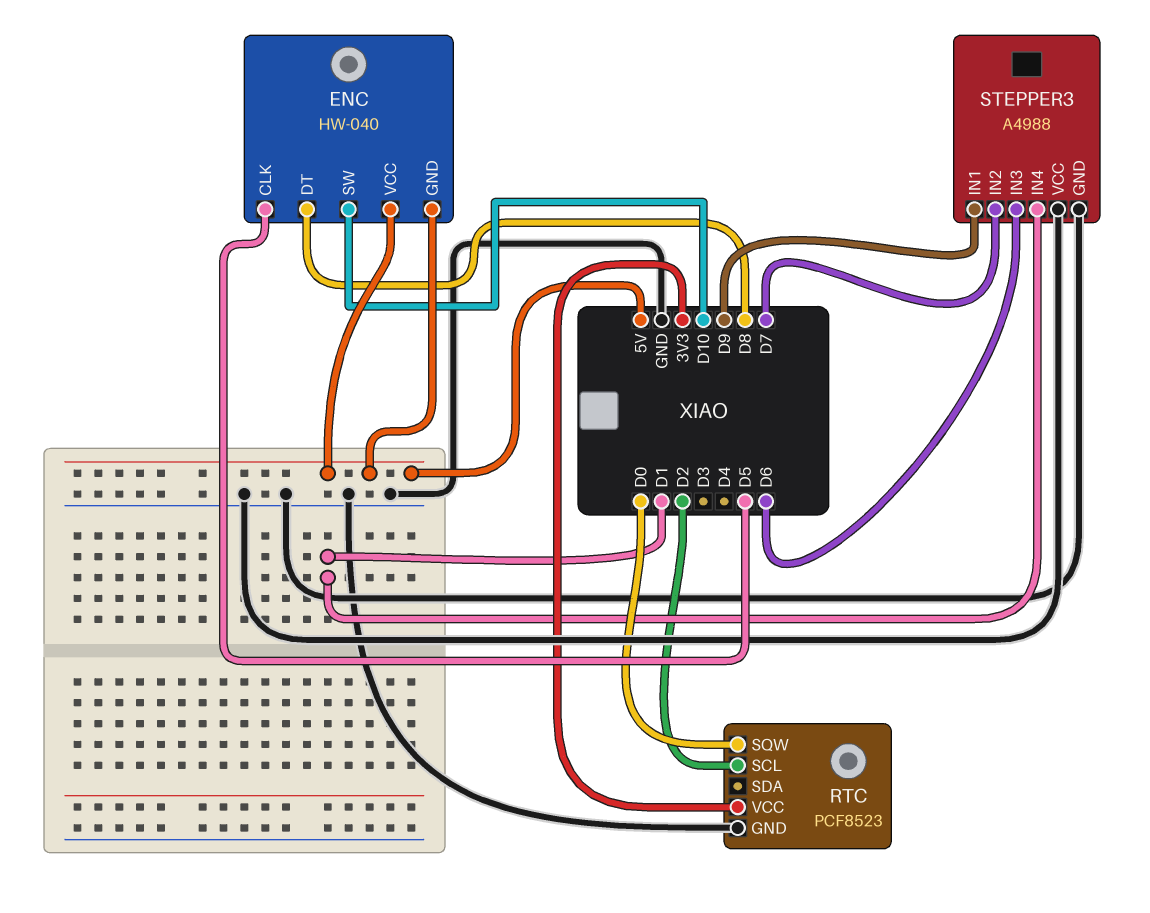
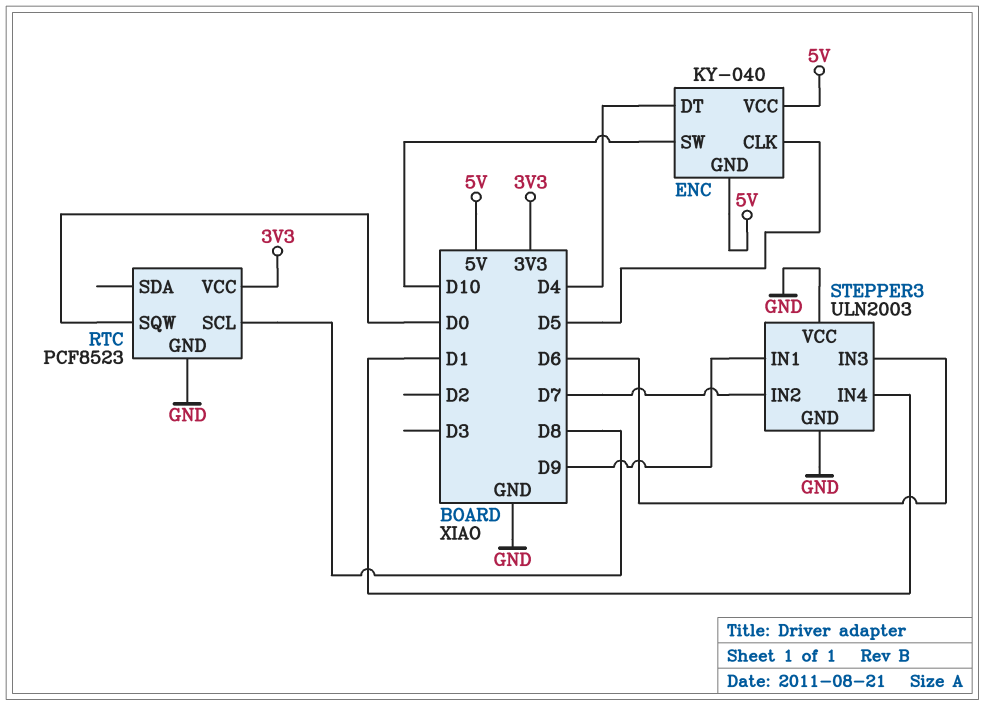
ENC: HW-040 -> KY-040
ENC pin DT: D8 -> D4
RTC pin SCL: D2 -> D8
STEPPER3: A4988 -> ULN2003

